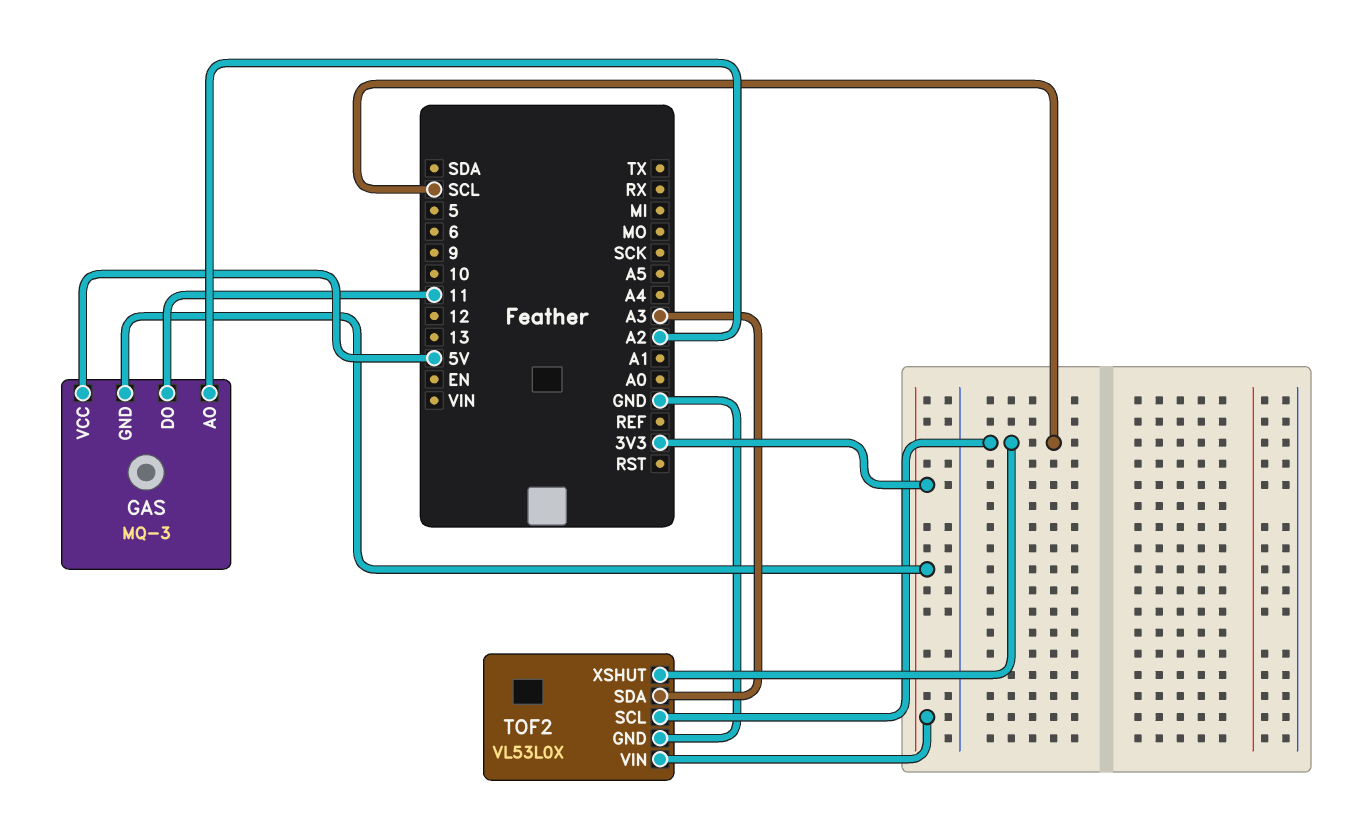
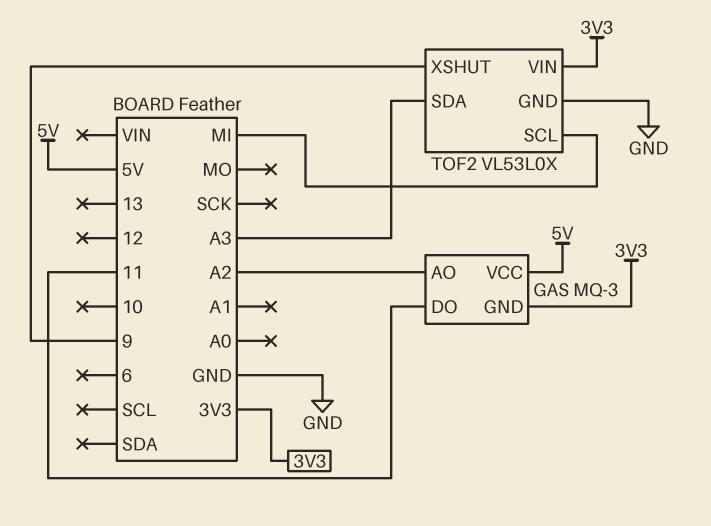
TOF2 pin SCL: SCL -> MI
TOF2 pin XSHUT: SCL -> 9

